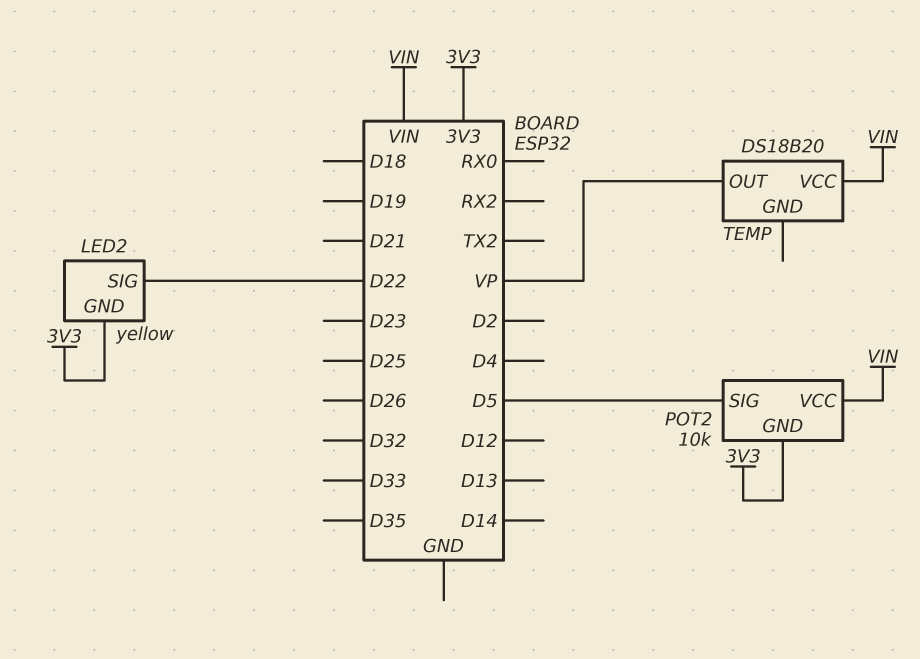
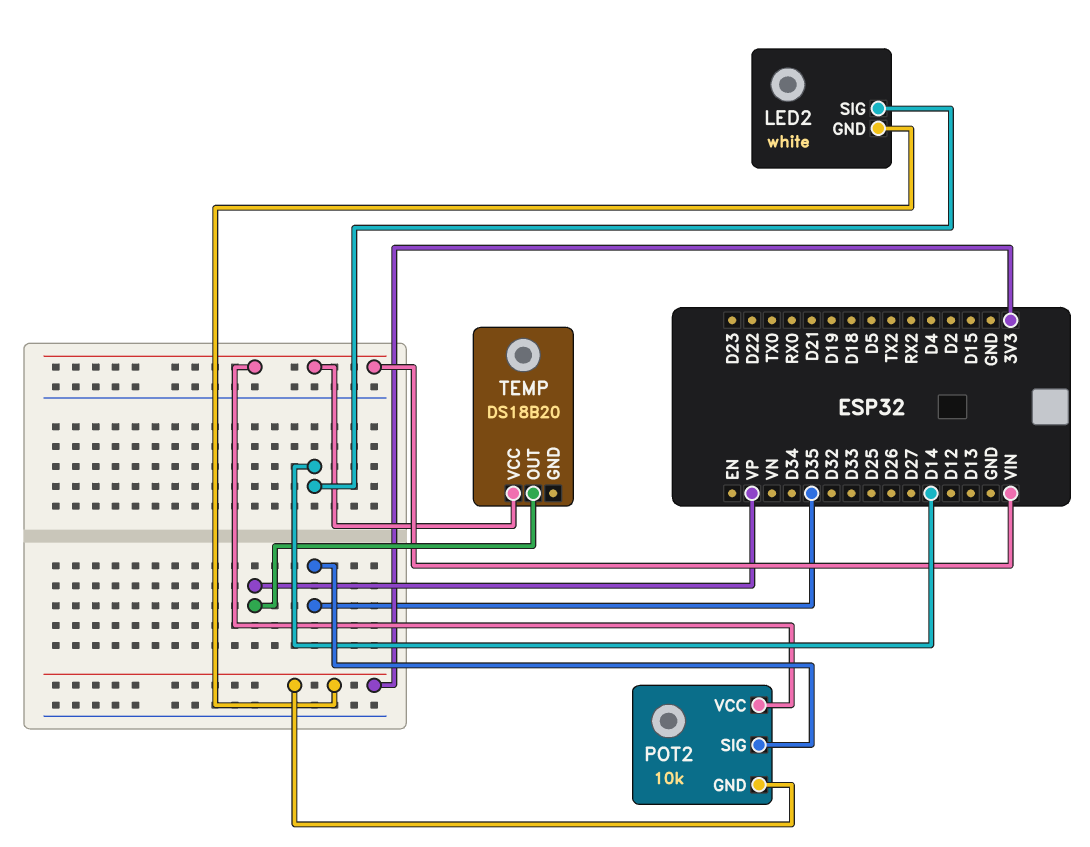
LED2: yellow -> white
LED2 pin SIG: D22 -> D14
POT2 pin SIG: D5 -> D35

